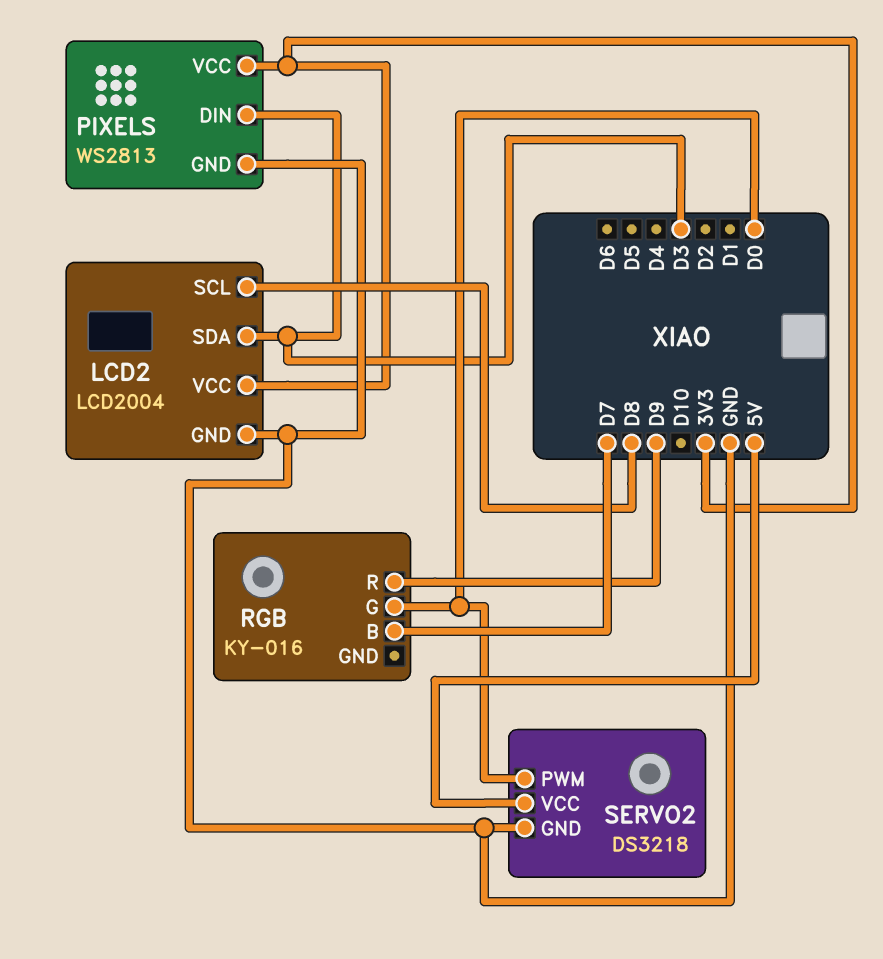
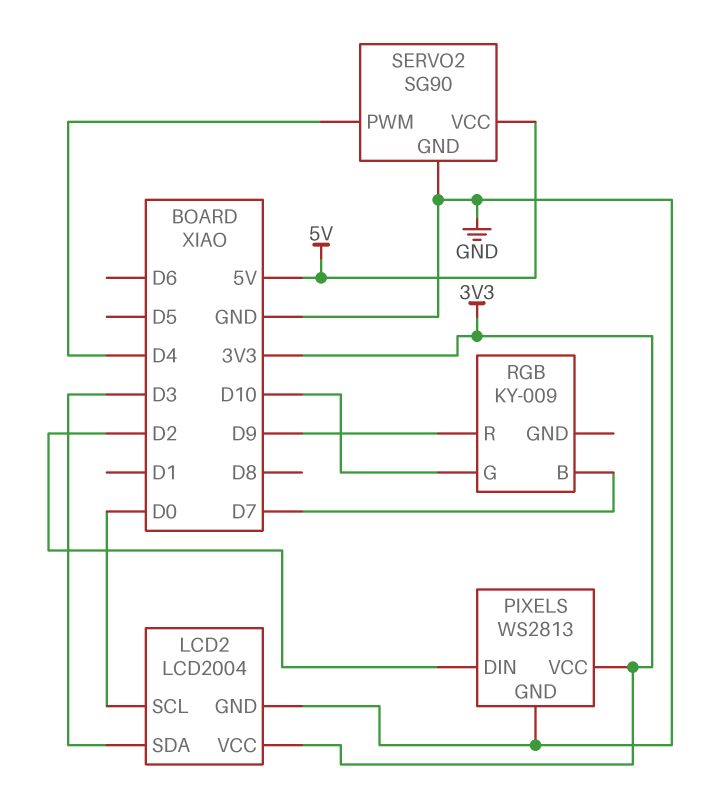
LCD2 pin SCL: D8 -> D0
PIXELS pin DIN: D3 -> D2
RGB: KY-016 -> KY-009
RGB pin G: D0 -> D10
SERVO2: DS3218 -> SG90
SERVO2 pin PWM: D0 -> D4

